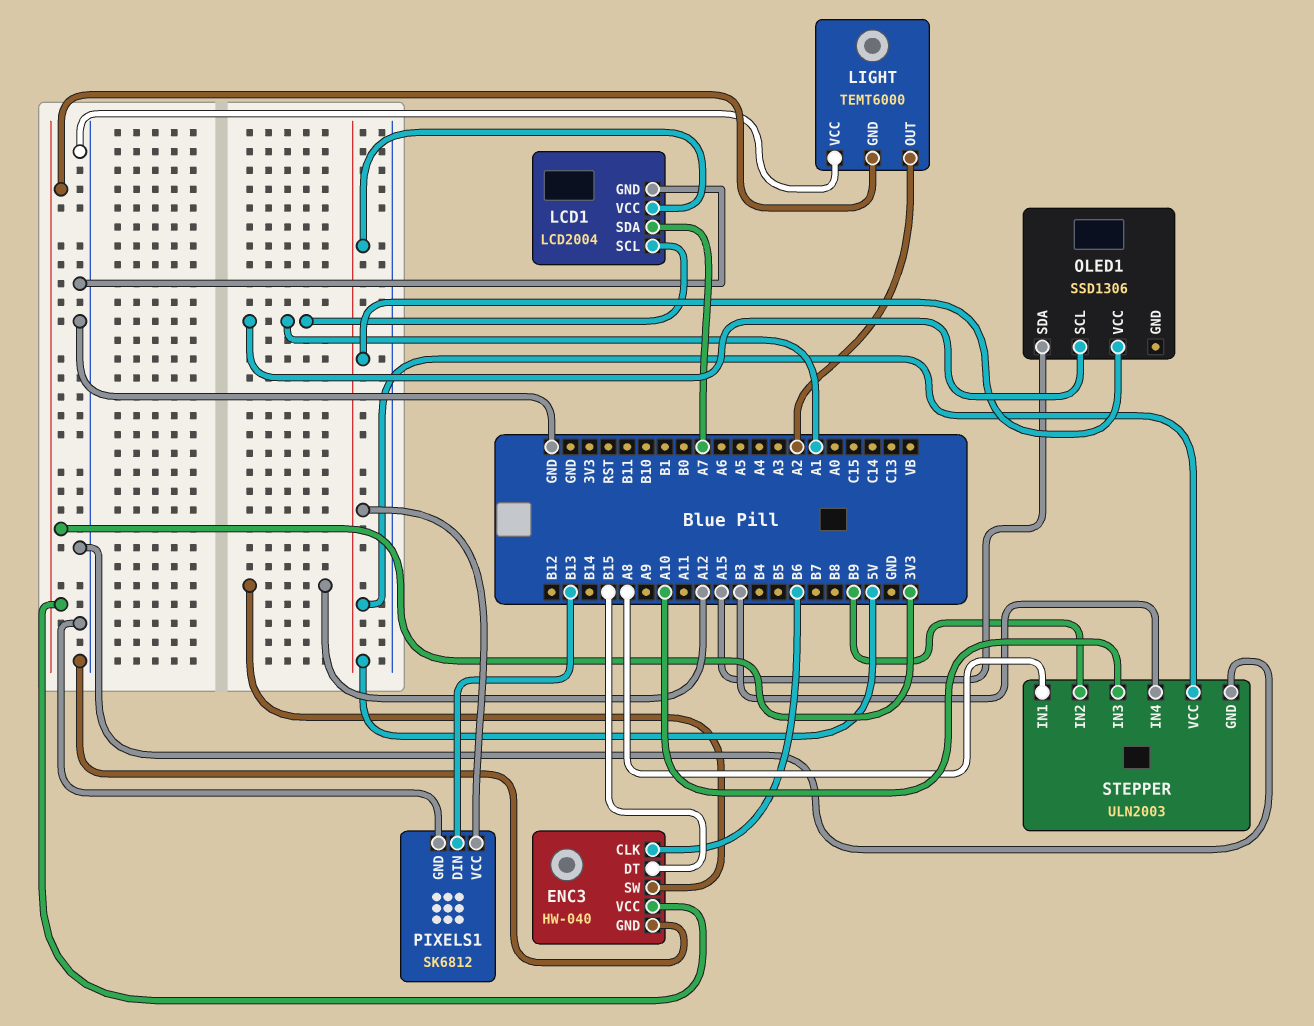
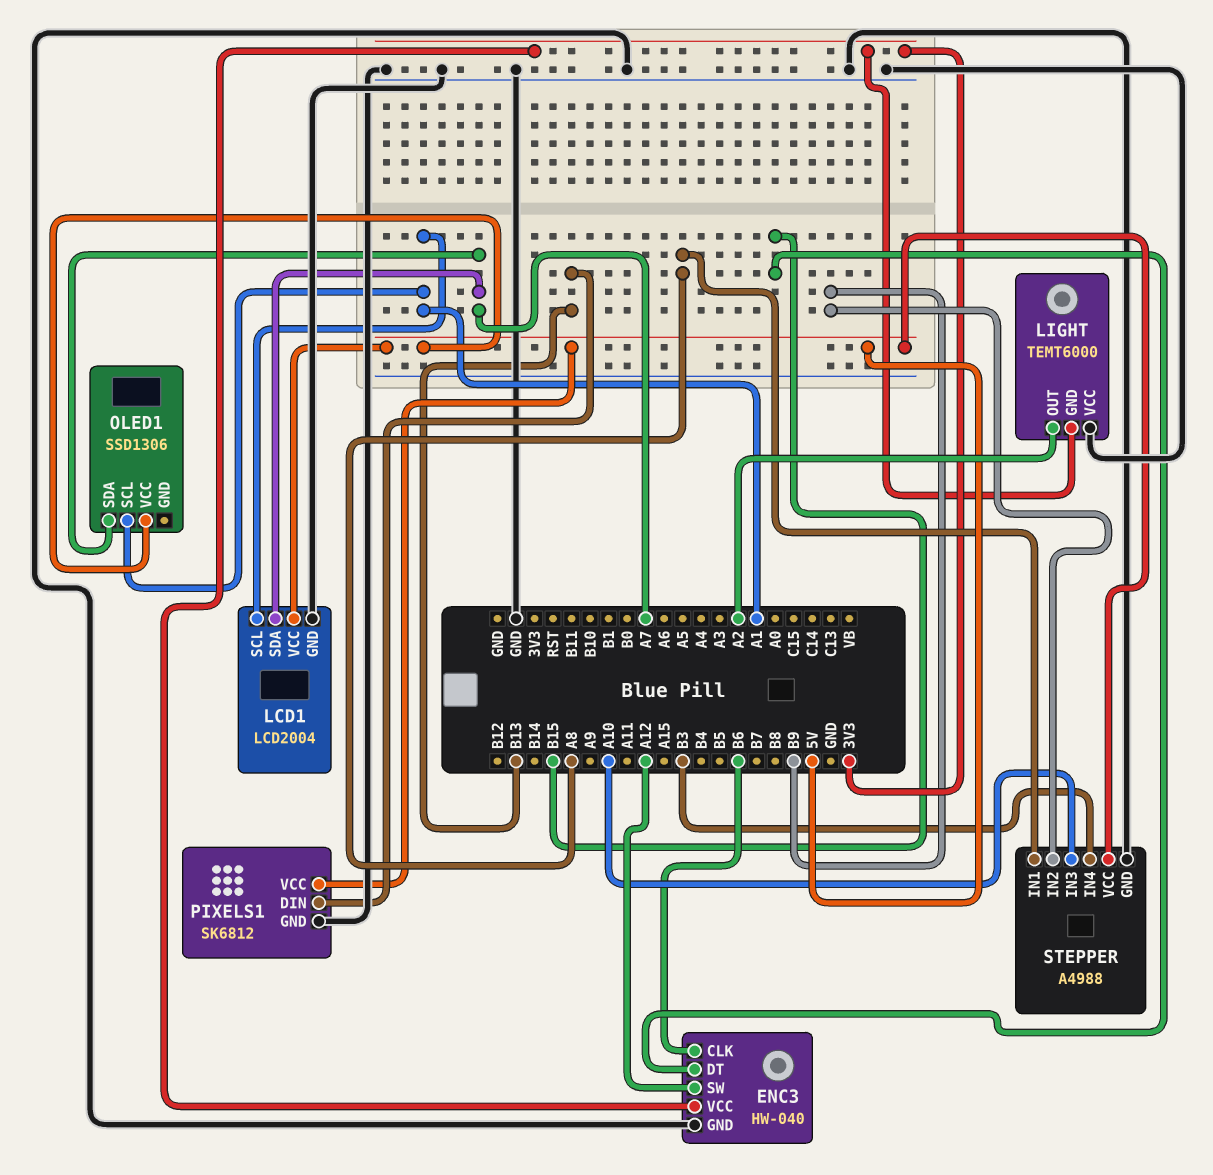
OLED1 pin SDA: A15 -> A7
STEPPER: ULN2003 -> A4988

